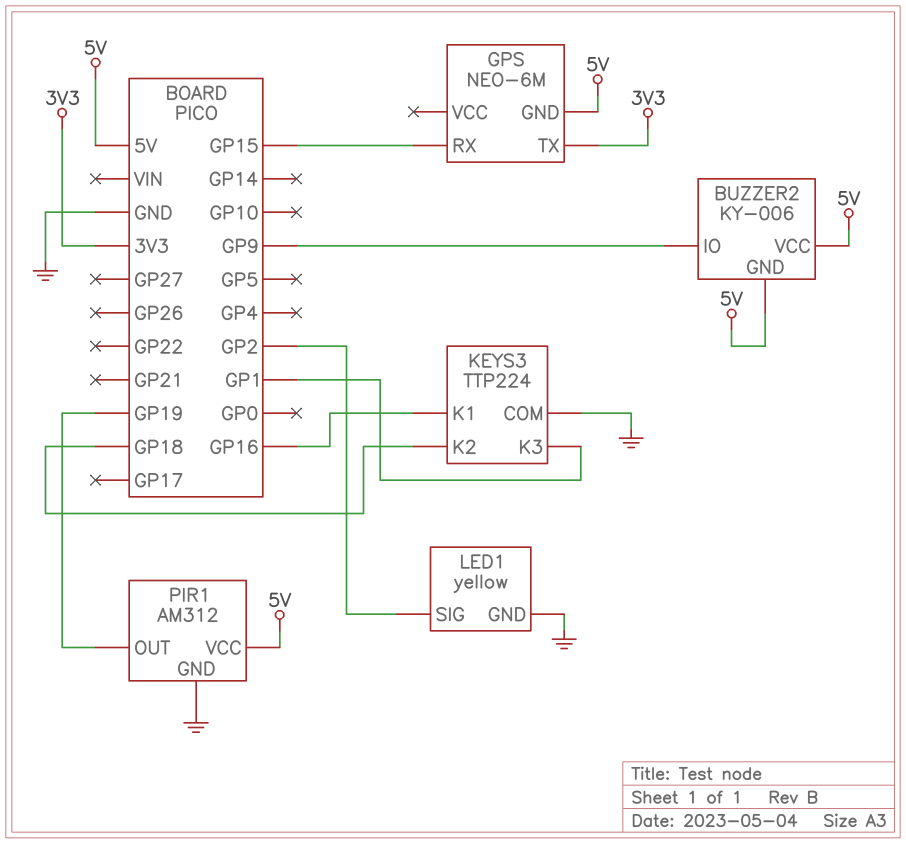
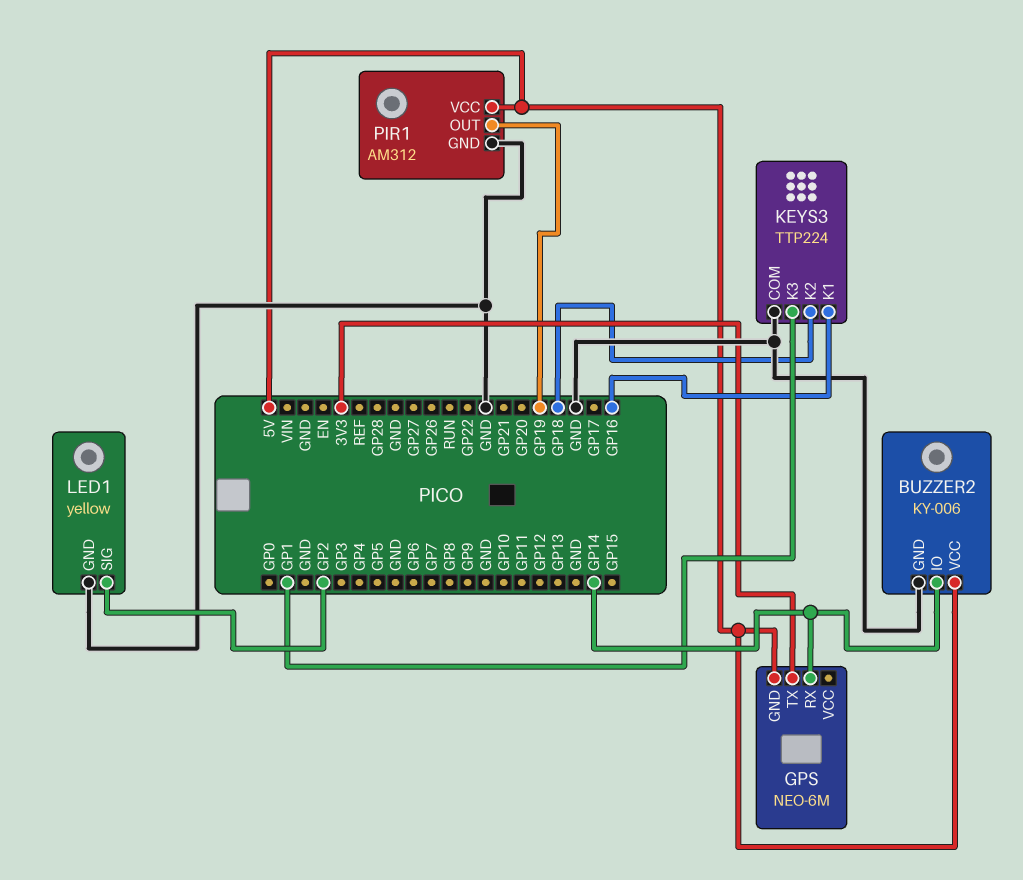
BUZZER2 pin GND: 5V -> GND
BUZZER2 pin IO: GP9 -> GP14
GPS pin RX: GP15 -> GP14

